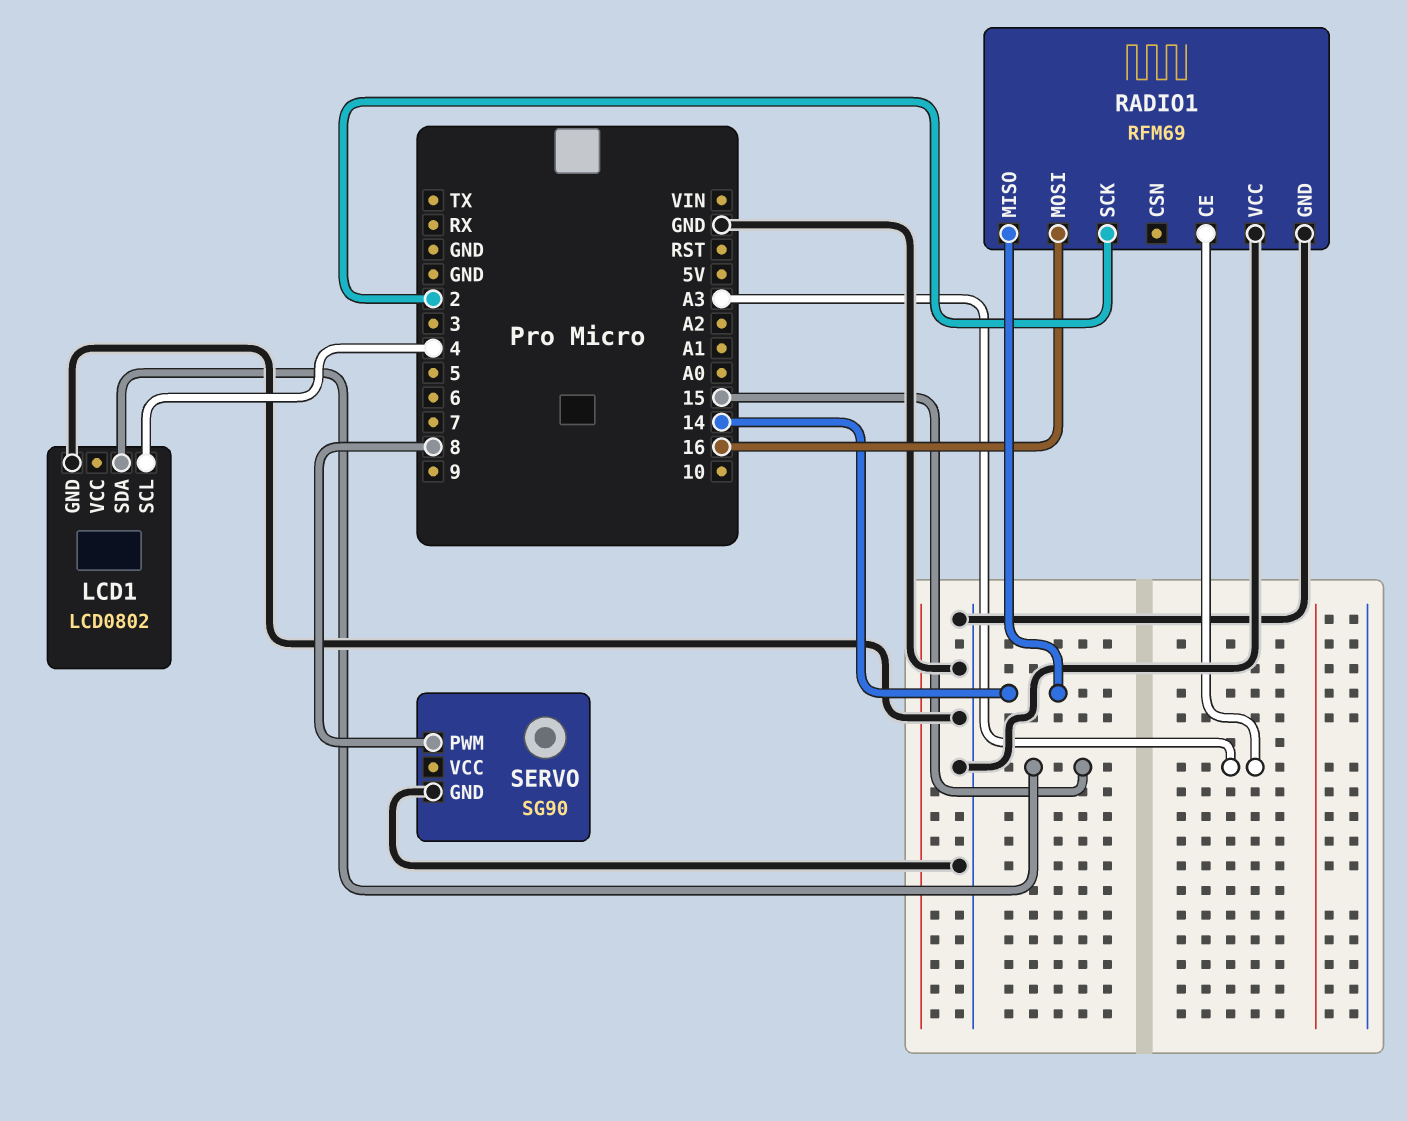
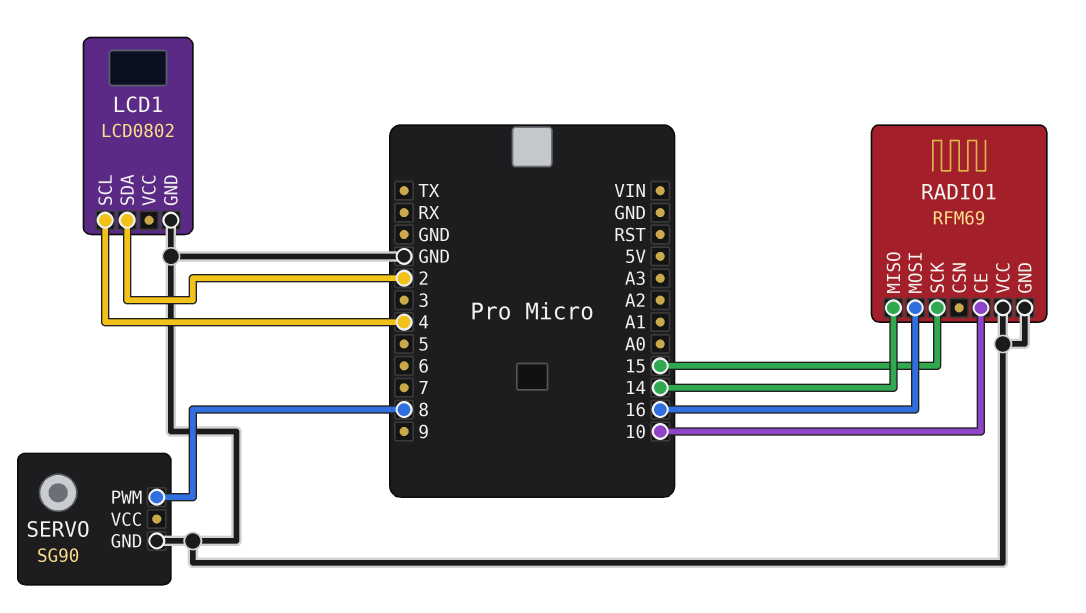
LCD1 pin SDA: 15 -> 2
RADIO1 pin CE: A3 -> 10
RADIO1 pin SCK: 2 -> 15

